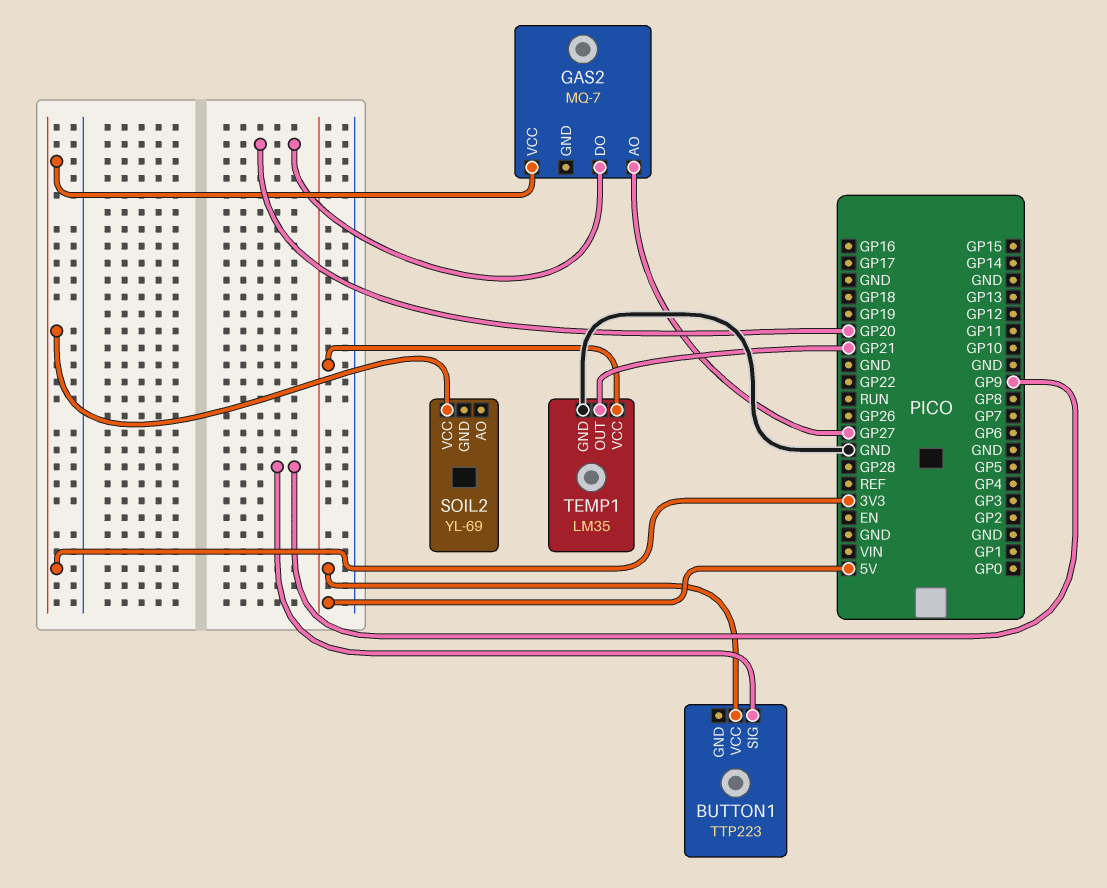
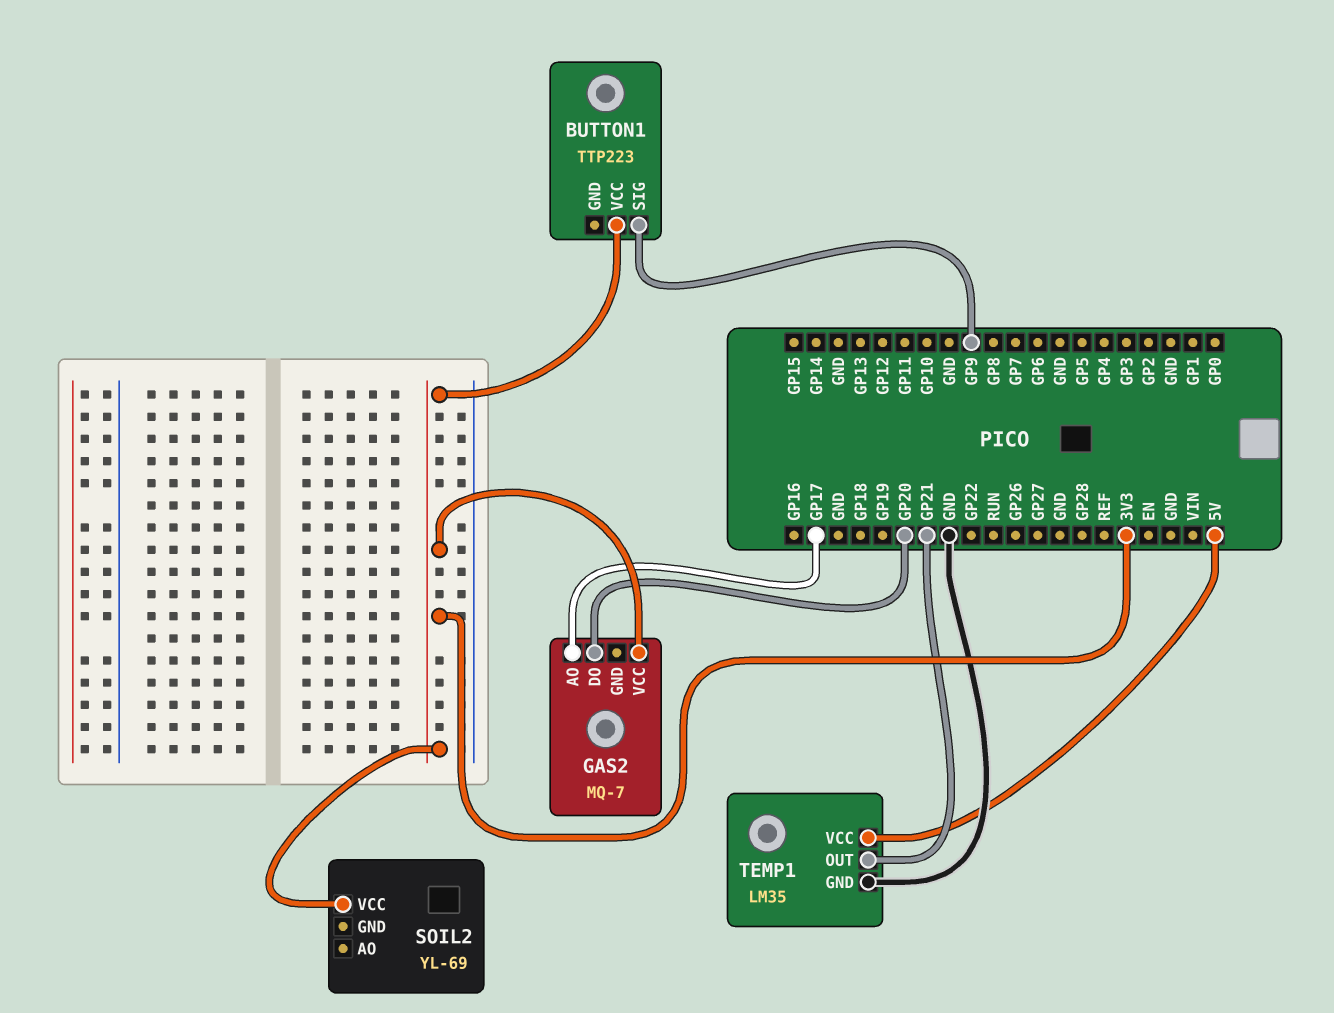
BUTTON1 pin VCC: 5V -> 3V3
GAS2 pin AO: GP27 -> GP17

